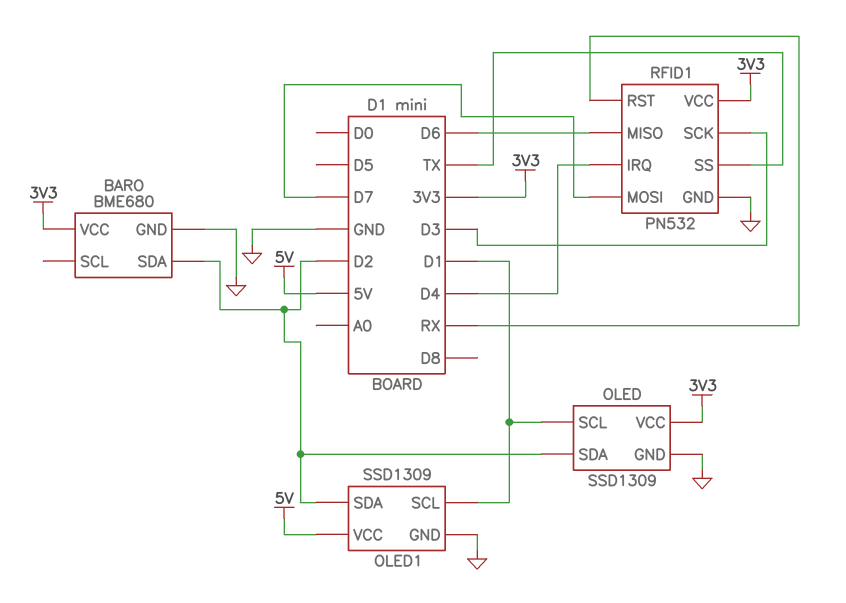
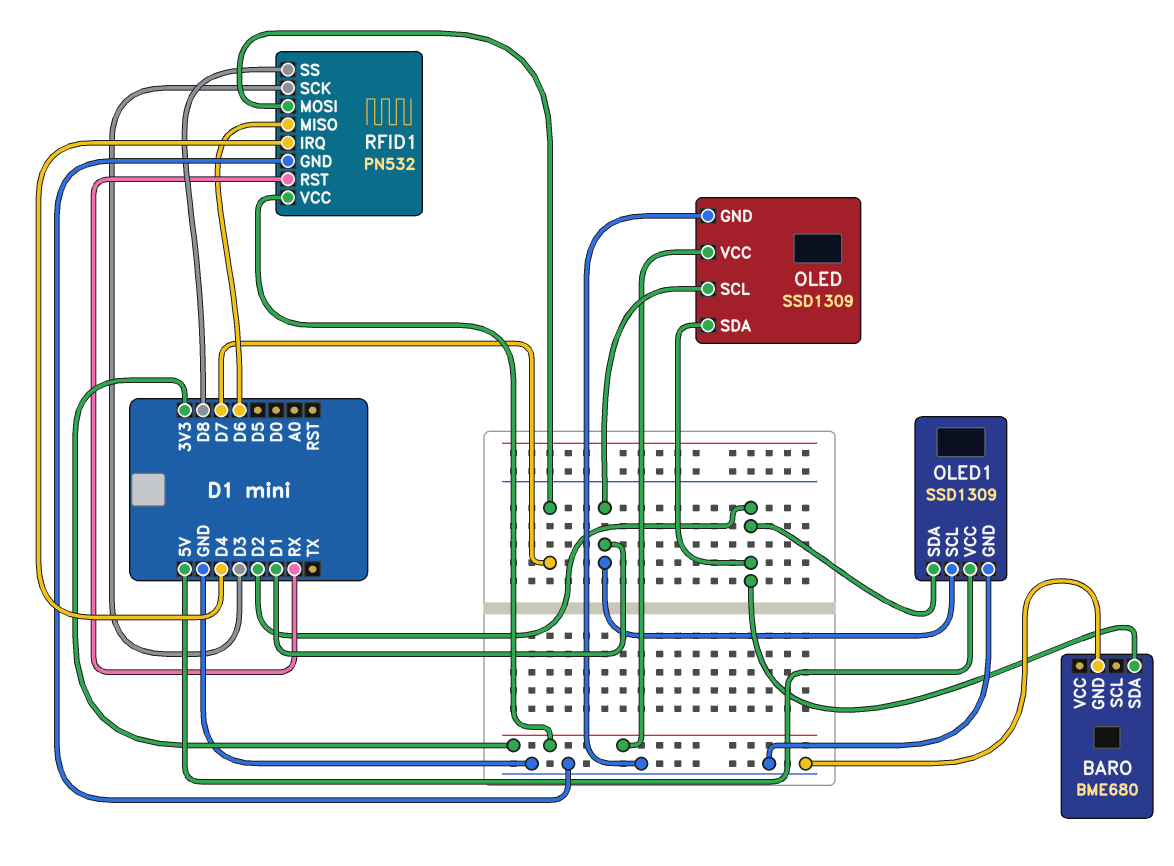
BARO pin VCC: 3V3 -> none
RFID1 pin SS: TX -> D8

